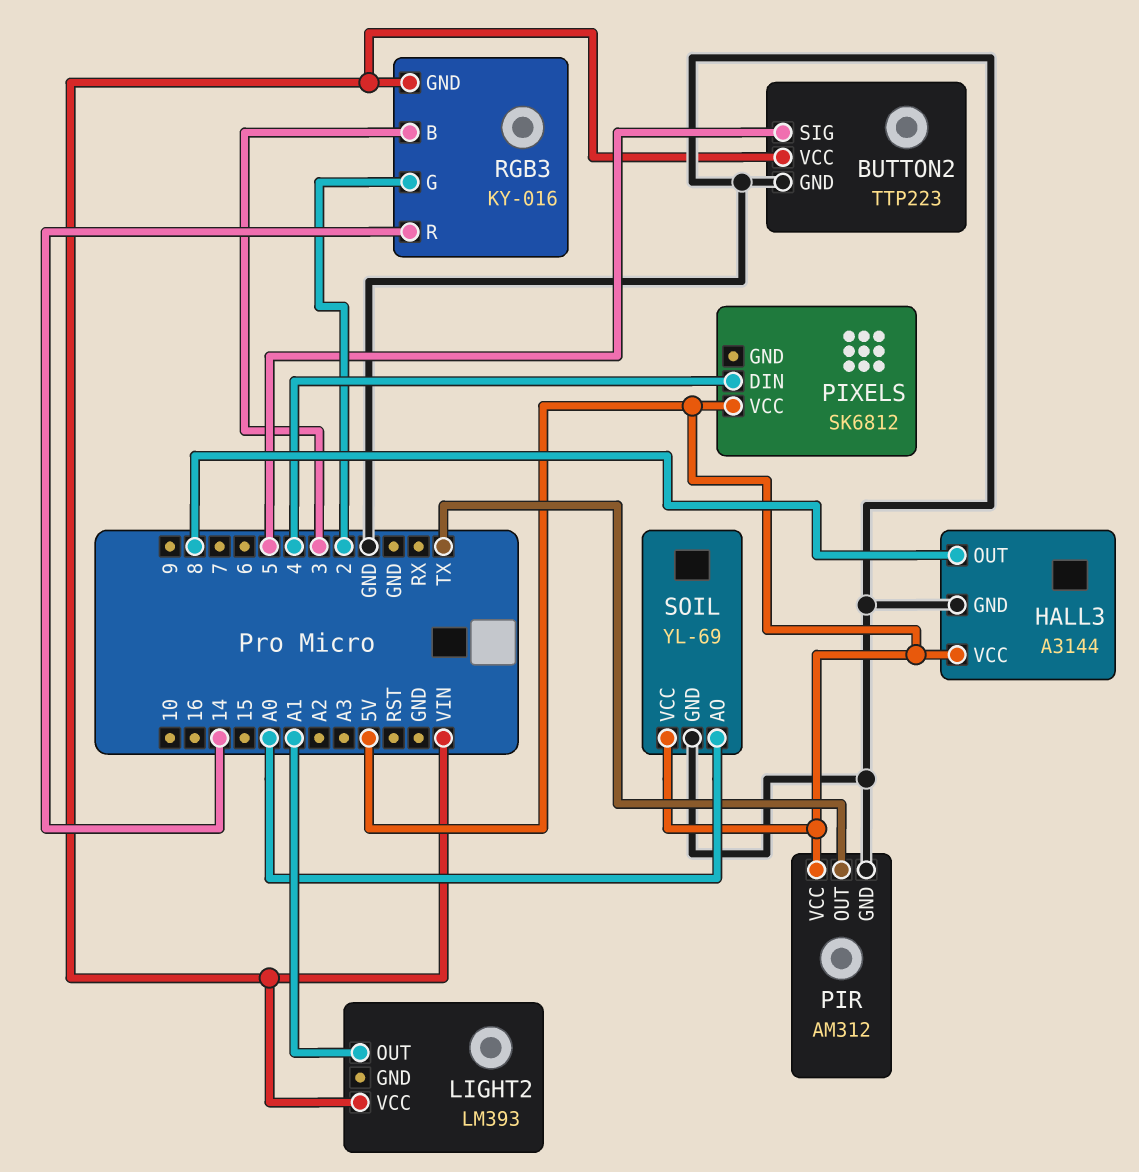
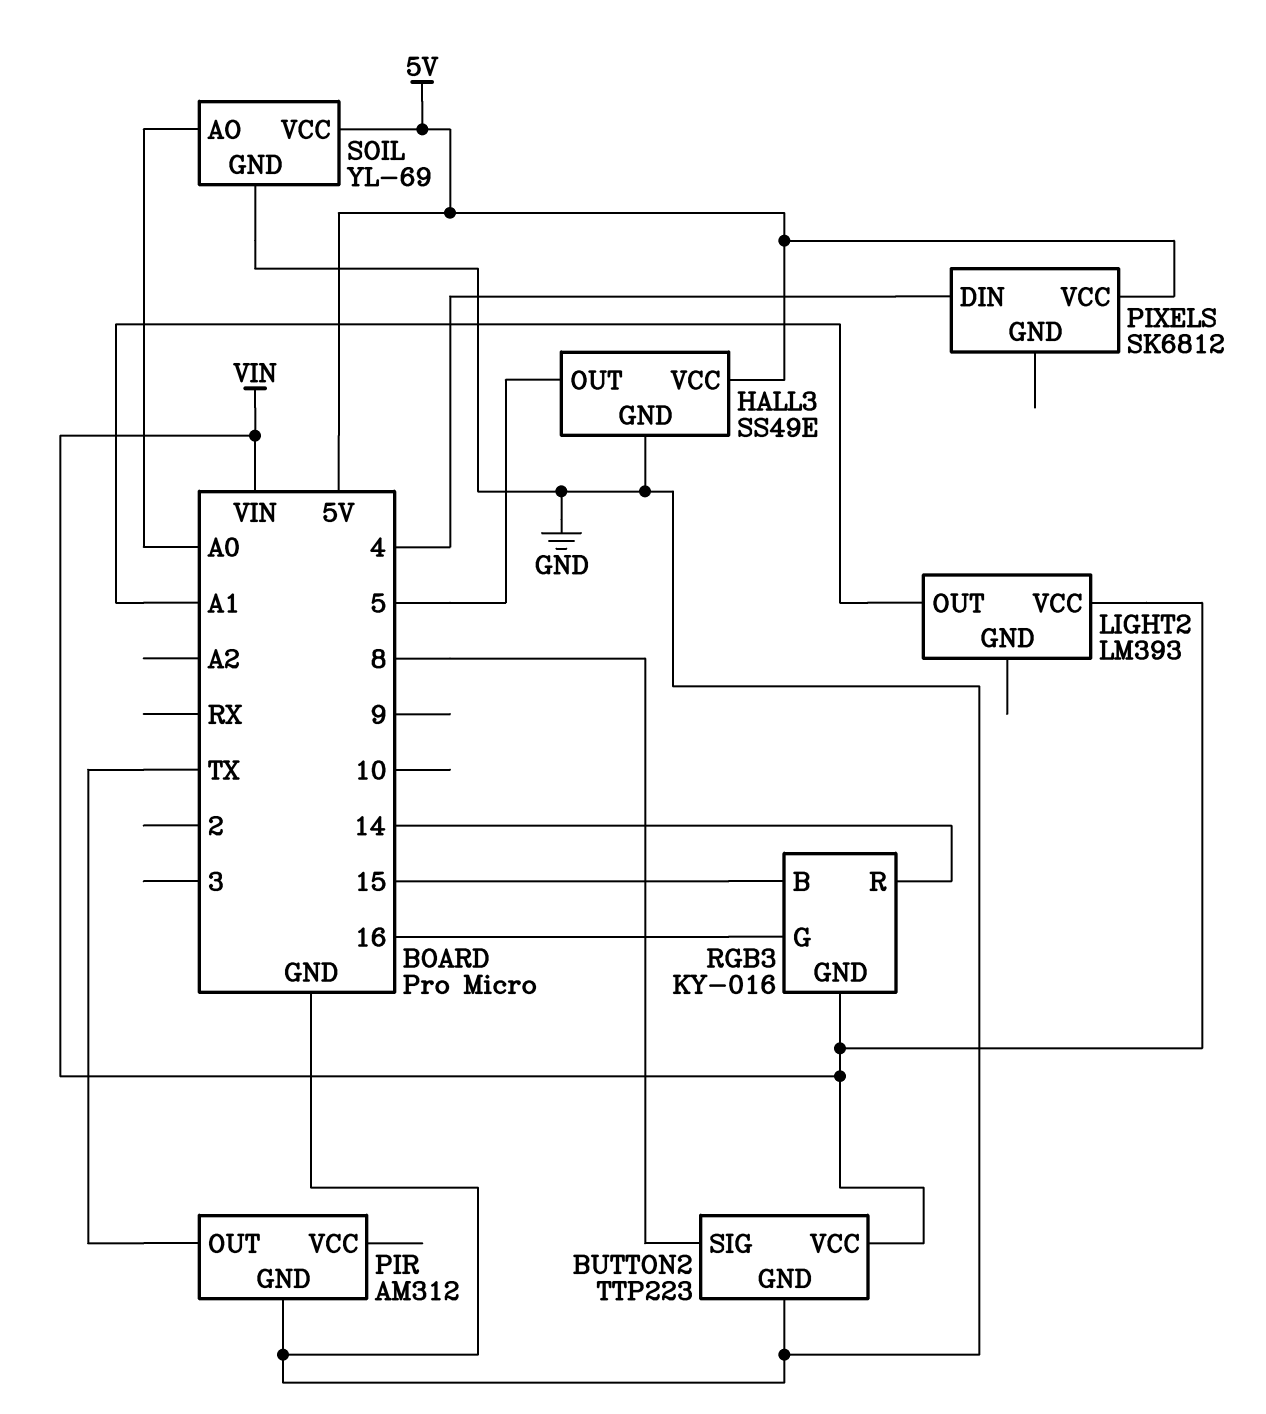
BUTTON2 pin SIG: 5 -> 8
HALL3: A3144 -> SS49E
HALL3 pin OUT: 8 -> 5
PIR pin VCC: 5V -> none
RGB3 pin B: 3 -> 15
RGB3 pin G: 2 -> 16

